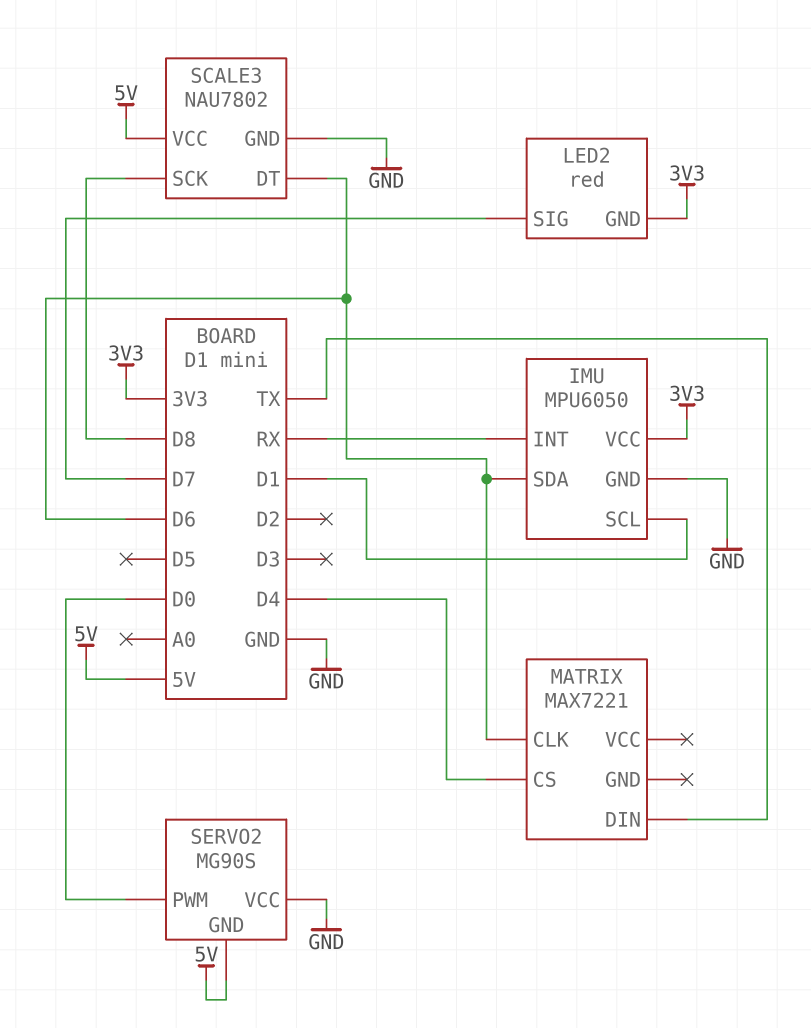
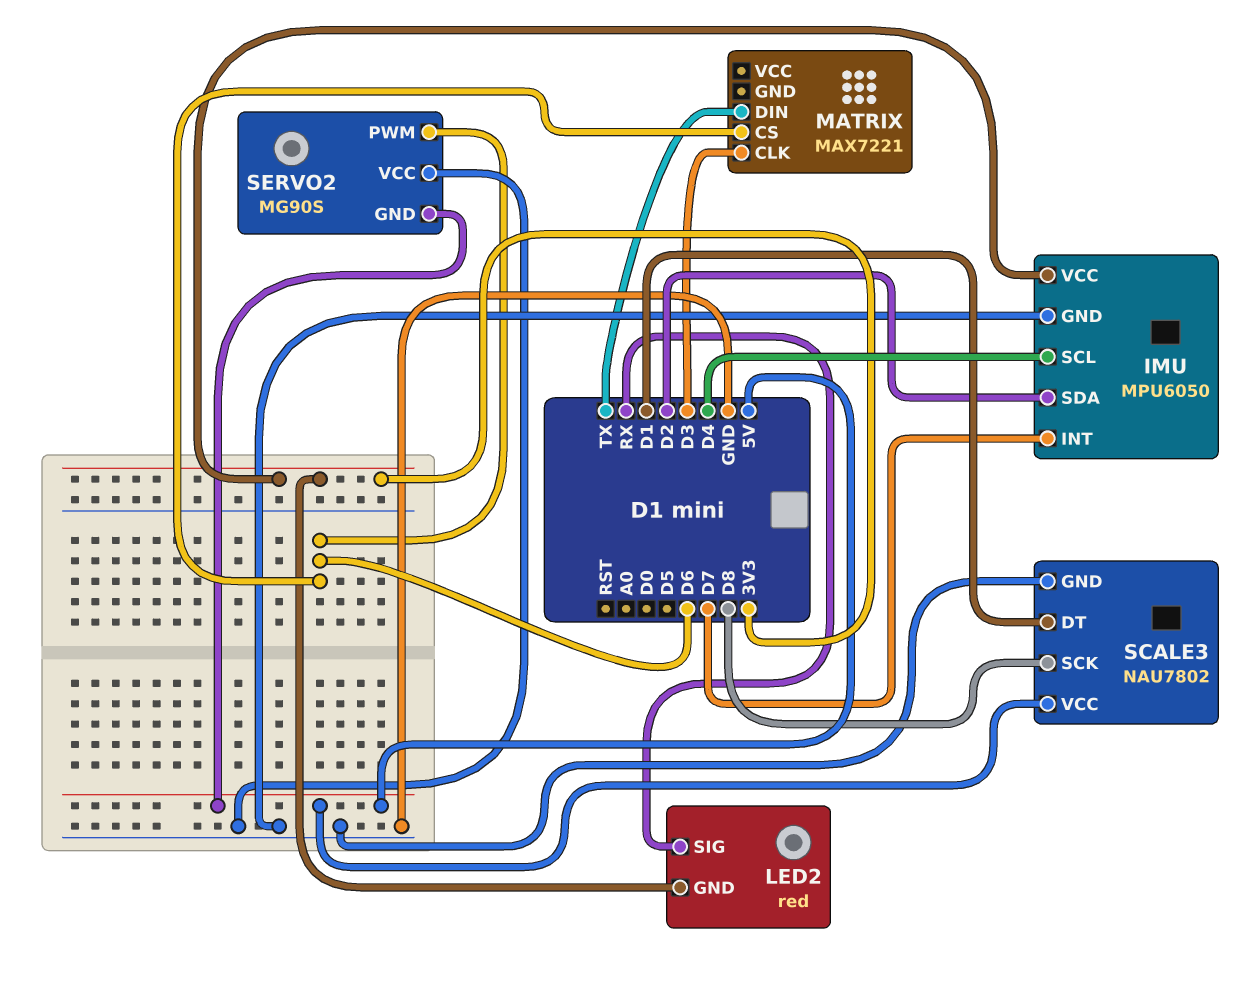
IMU pin INT: RX -> D7
IMU pin SCL: D1 -> D4
IMU pin SDA: D6 -> D2
LED2 pin SIG: D7 -> RX
MATRIX pin CLK: D6 -> D3
MATRIX pin CS: D4 -> D6
SCALE3 pin DT: D6 -> D1
SERVO2 pin PWM: D0 -> D6

